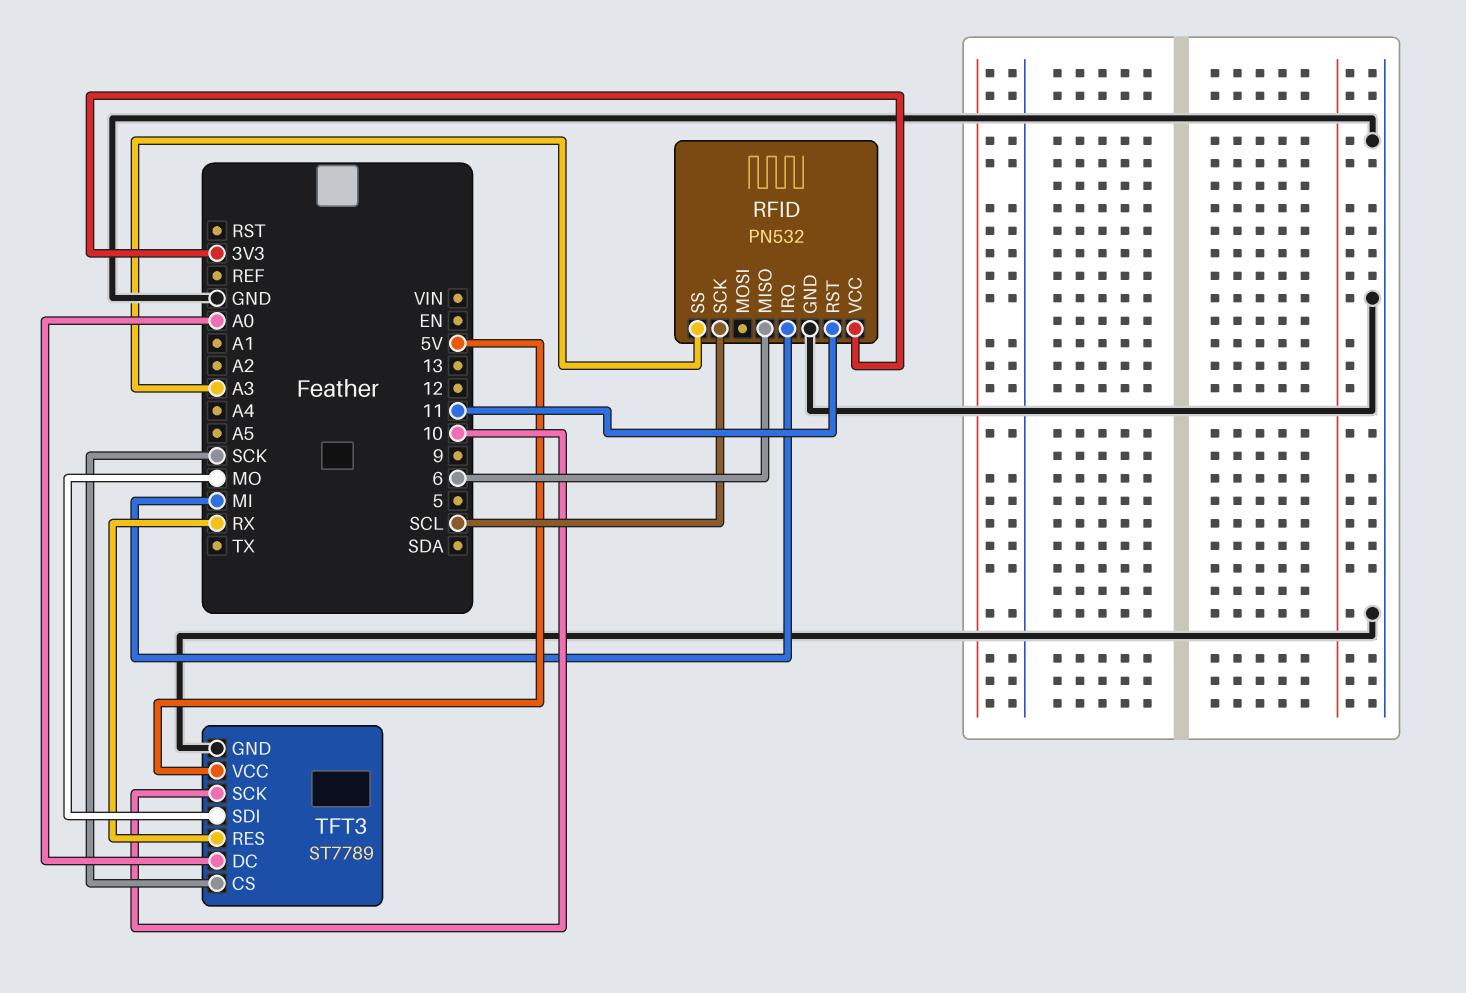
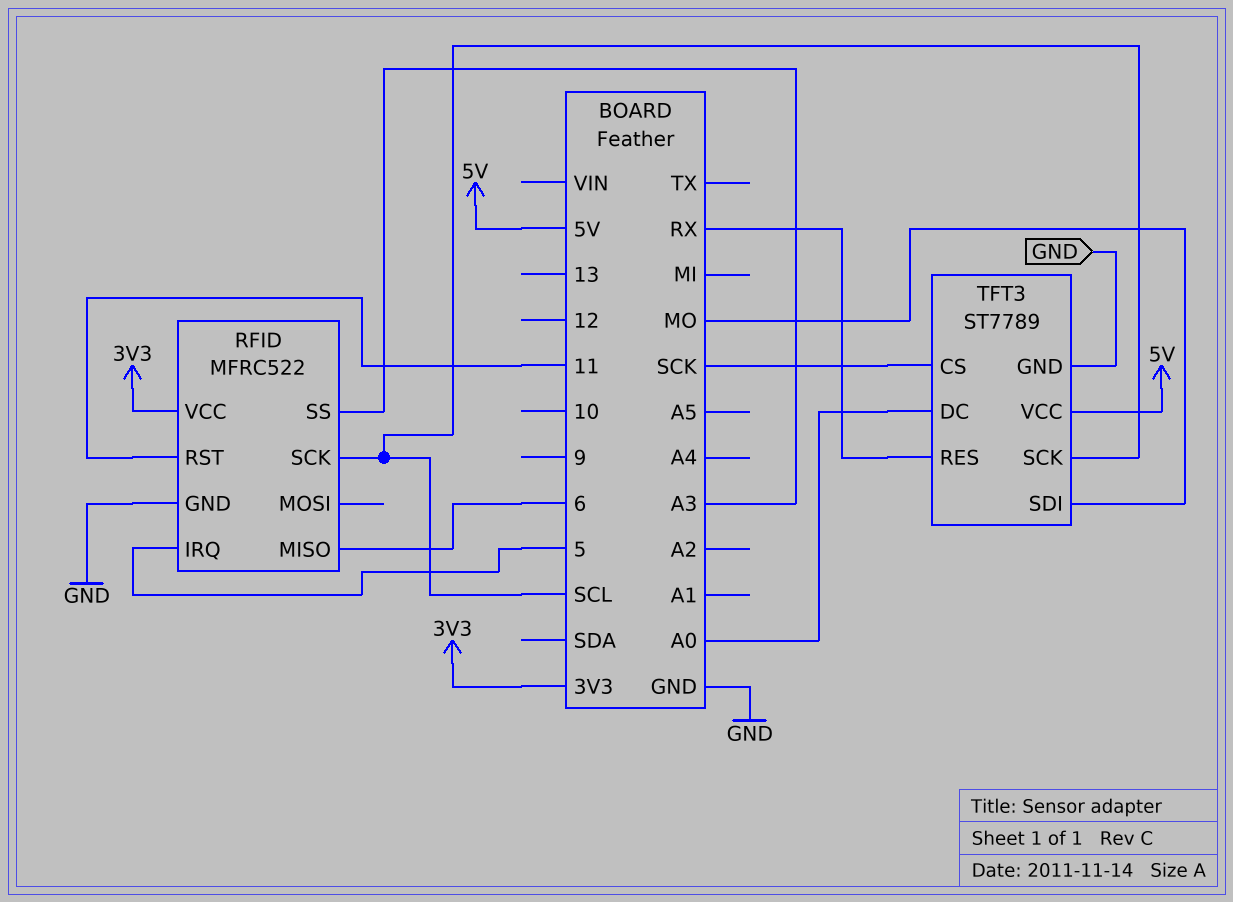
RFID: PN532 -> MFRC522
RFID pin IRQ: MI -> 5
TFT3 pin SCK: 10 -> SCL

